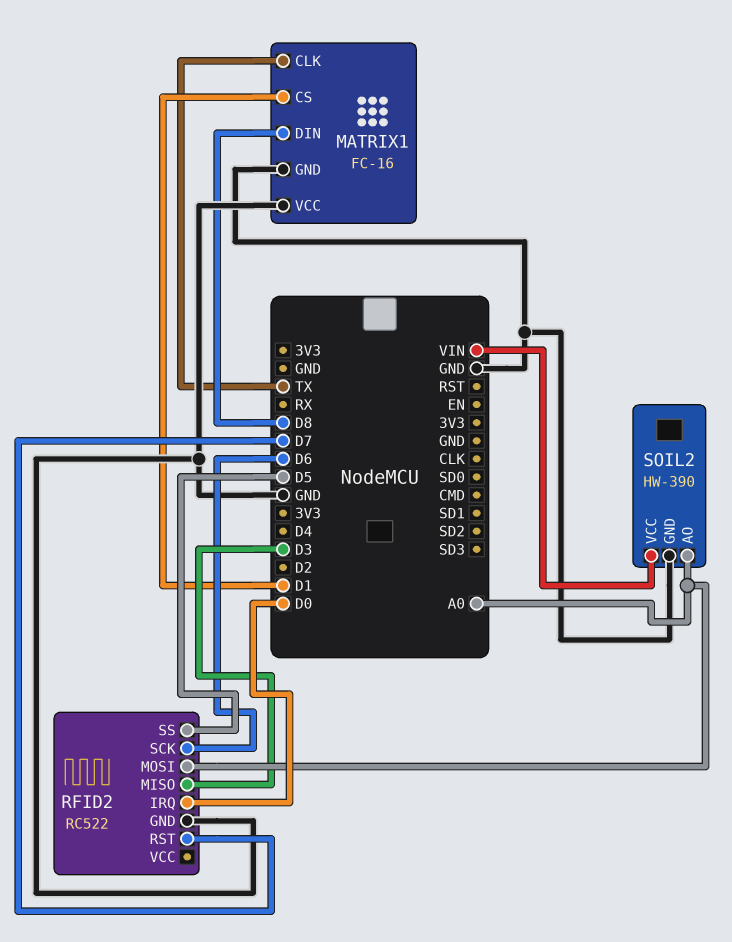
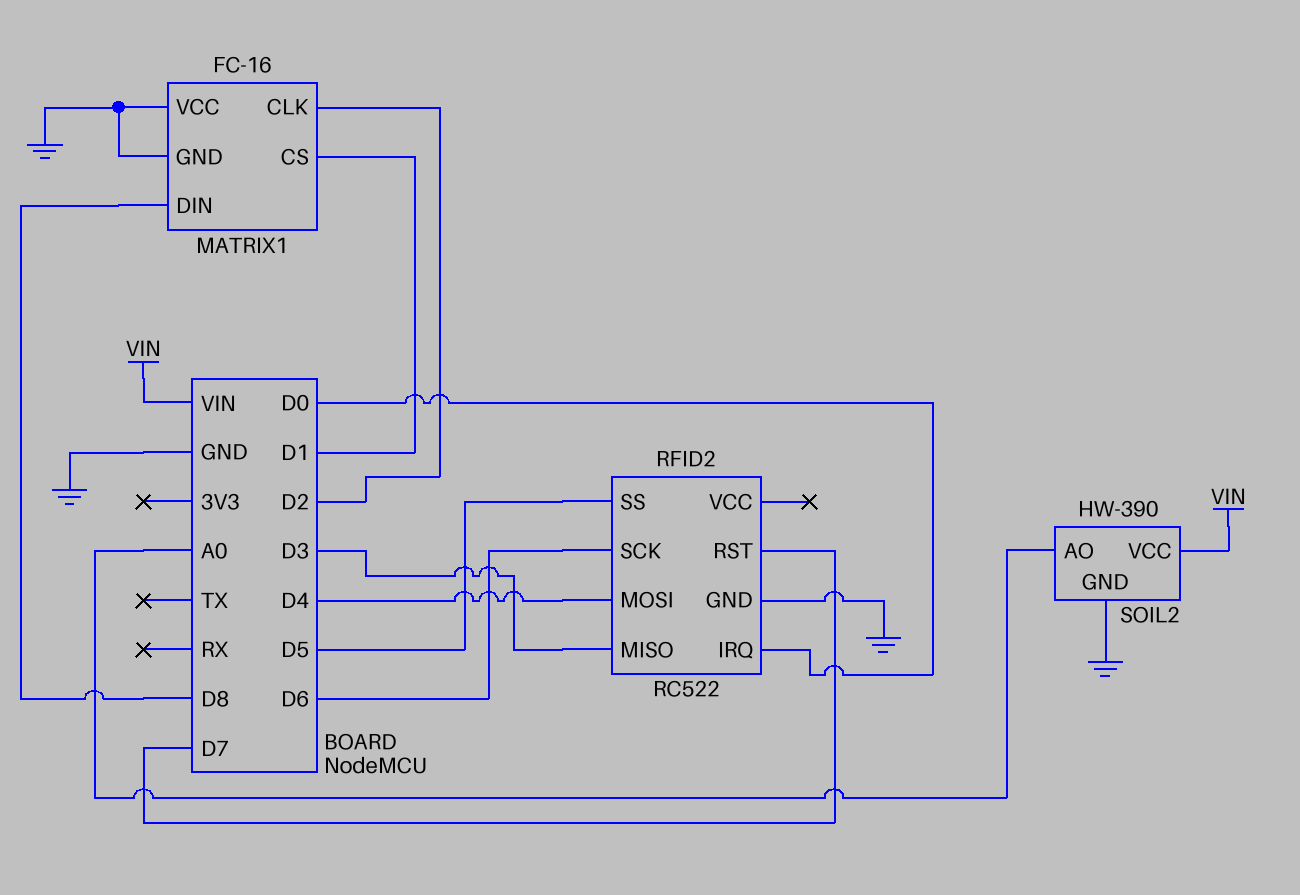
MATRIX1 pin CLK: TX -> D2
RFID2 pin MOSI: A0 -> D4

